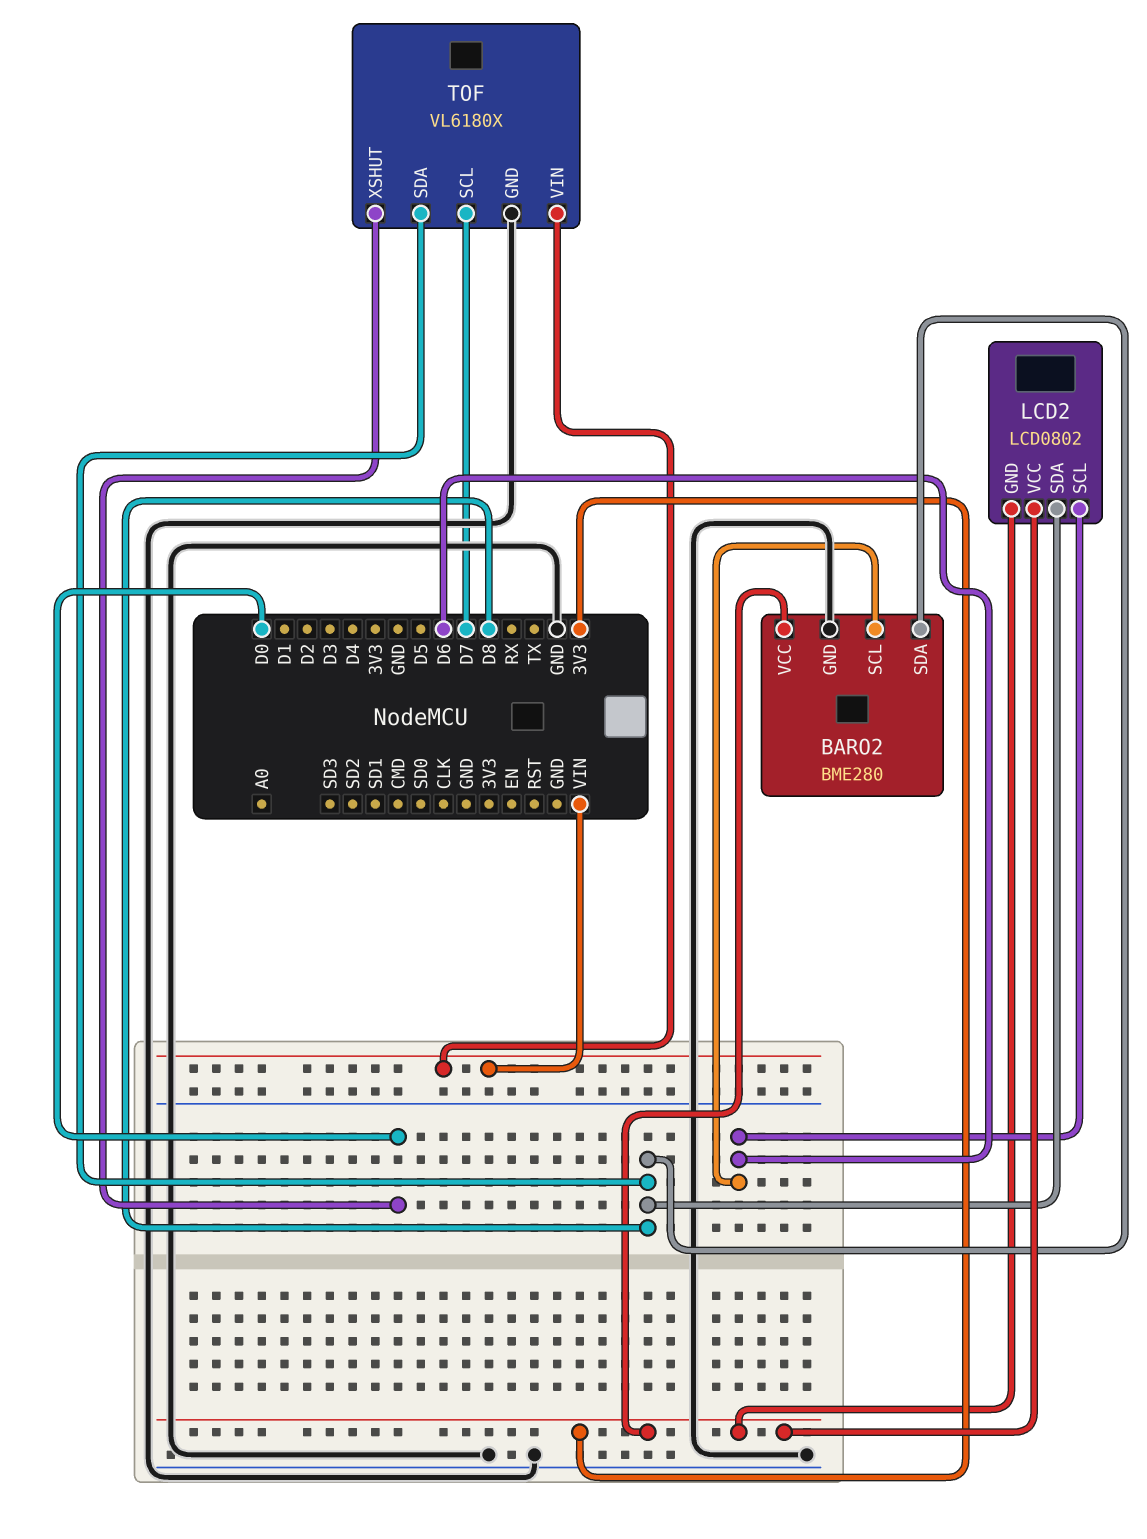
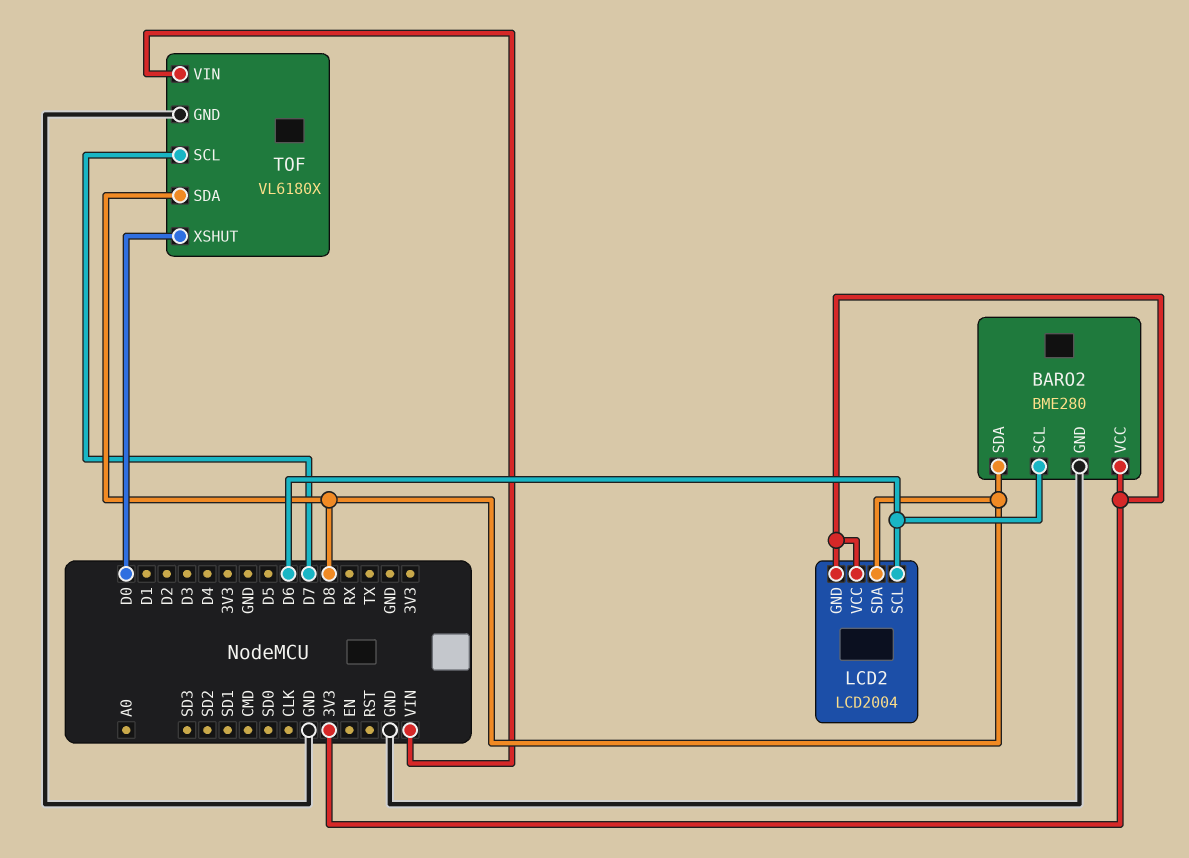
LCD2: LCD0802 -> LCD2004

